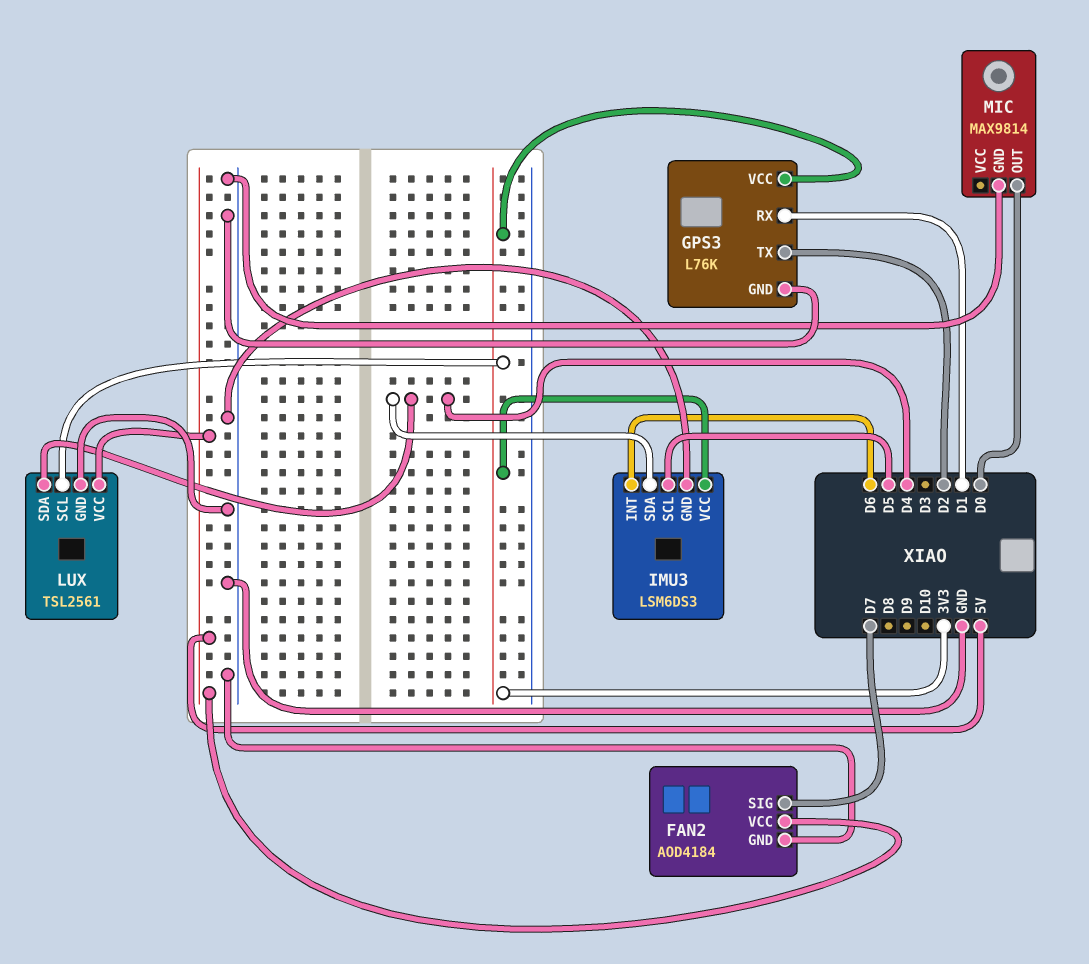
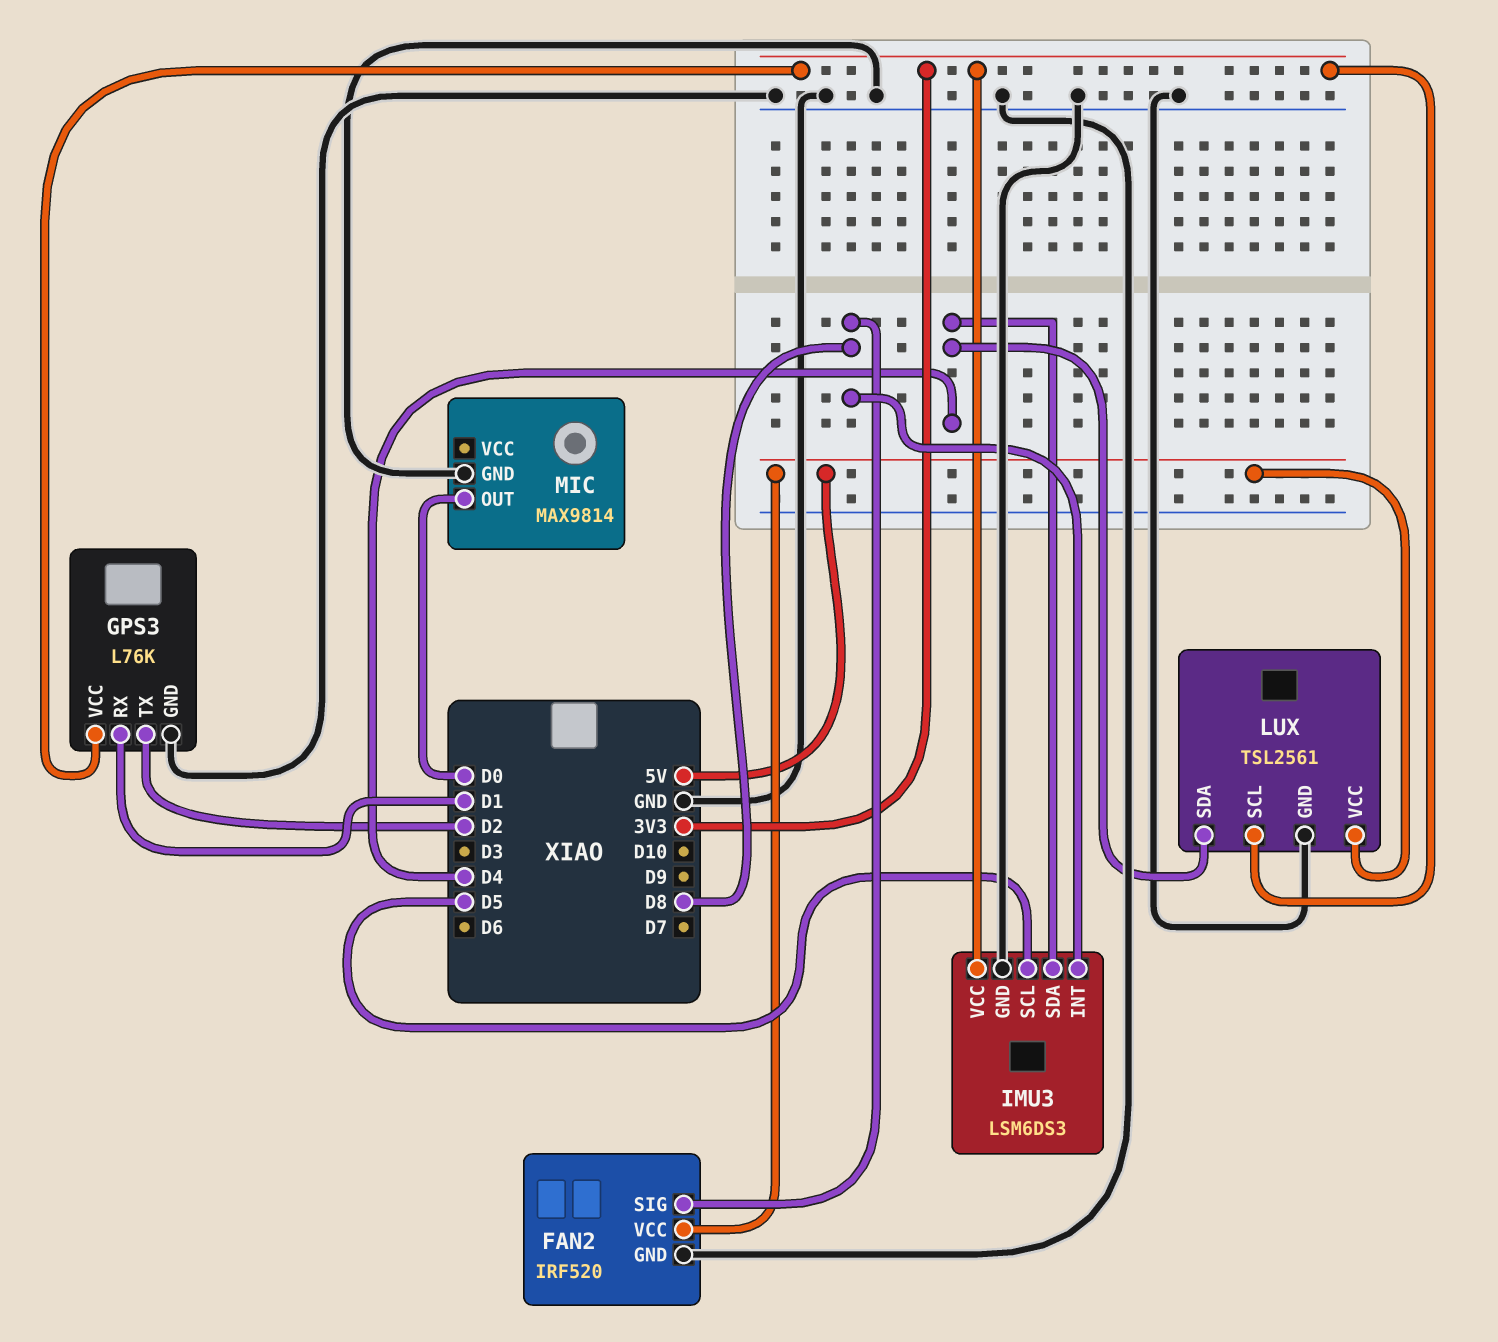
FAN2: AOD4184 -> IRF520
FAN2 pin SIG: D7 -> D8
IMU3 pin INT: D6 -> D8

